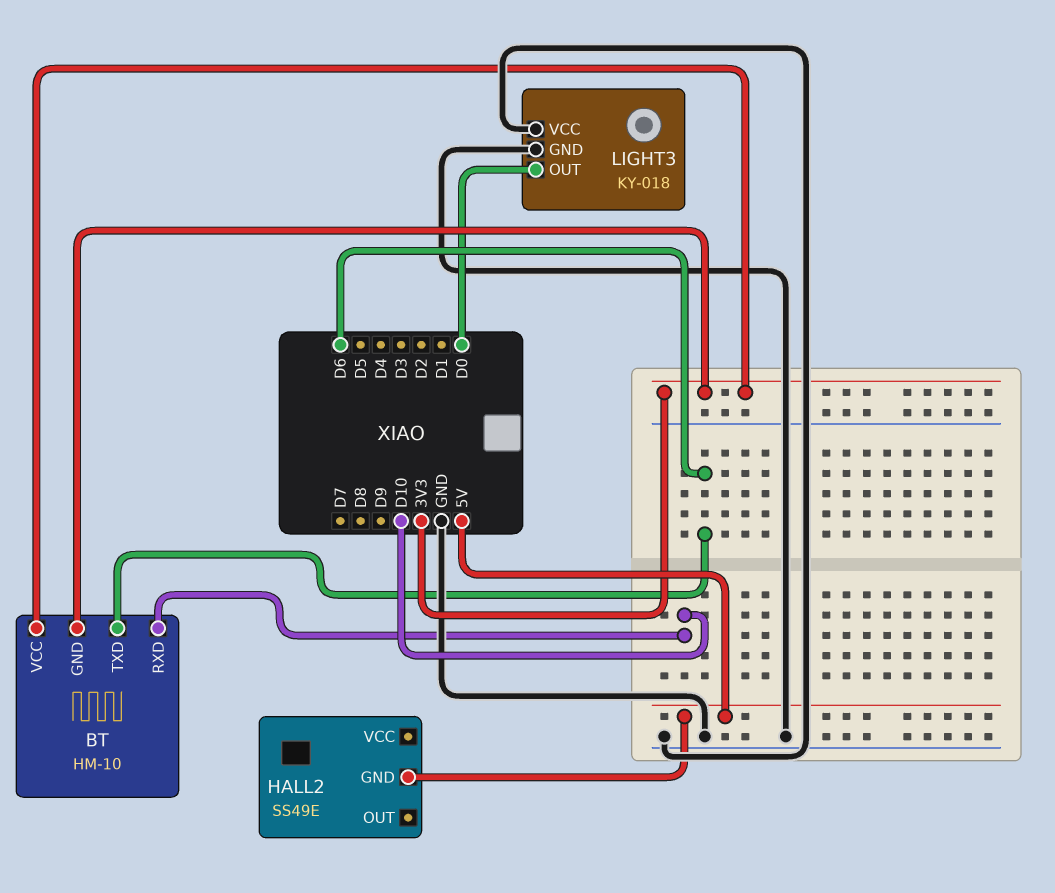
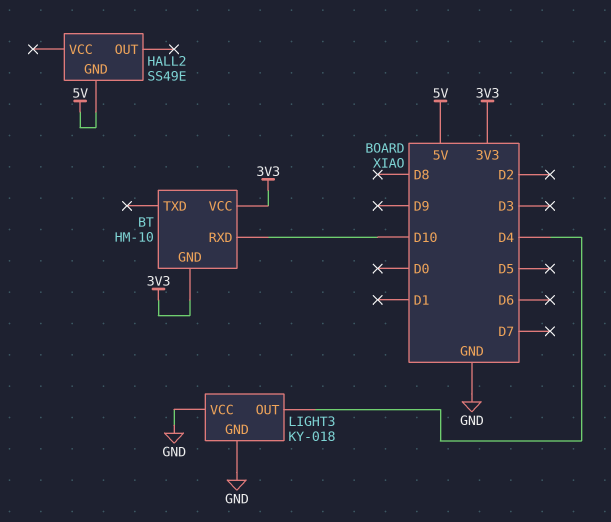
BT pin TXD: D6 -> none
LIGHT3 pin OUT: D0 -> D4

